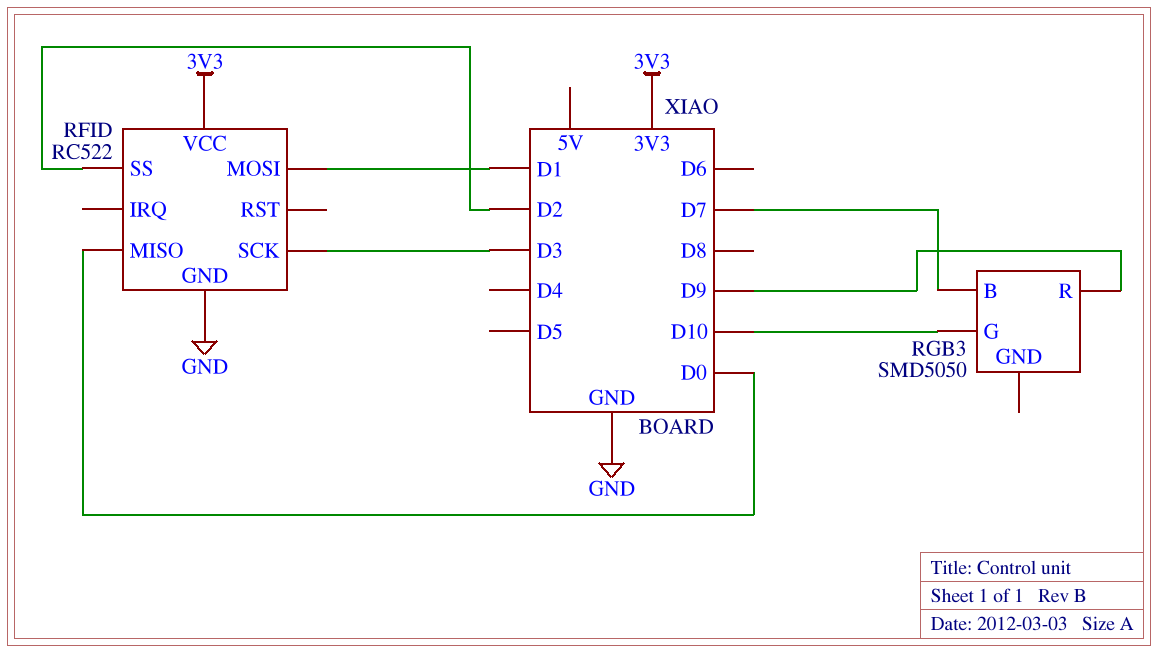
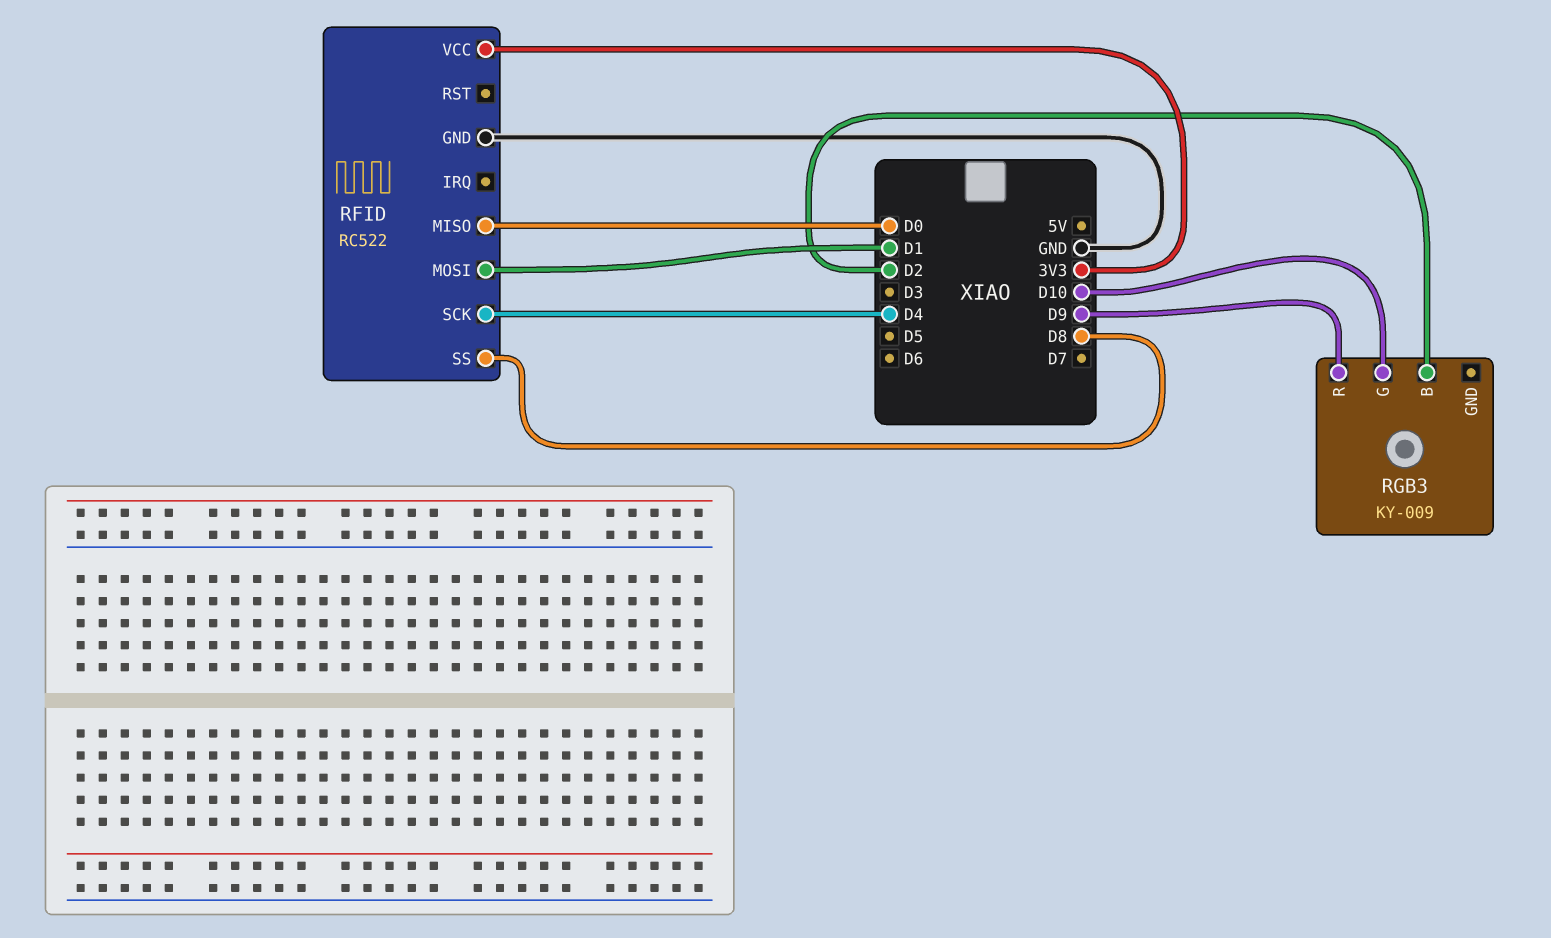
RFID pin SCK: D3 -> D4
RFID pin SS: D2 -> D8
RGB3: SMD5050 -> KY-009
RGB3 pin B: D7 -> D2

